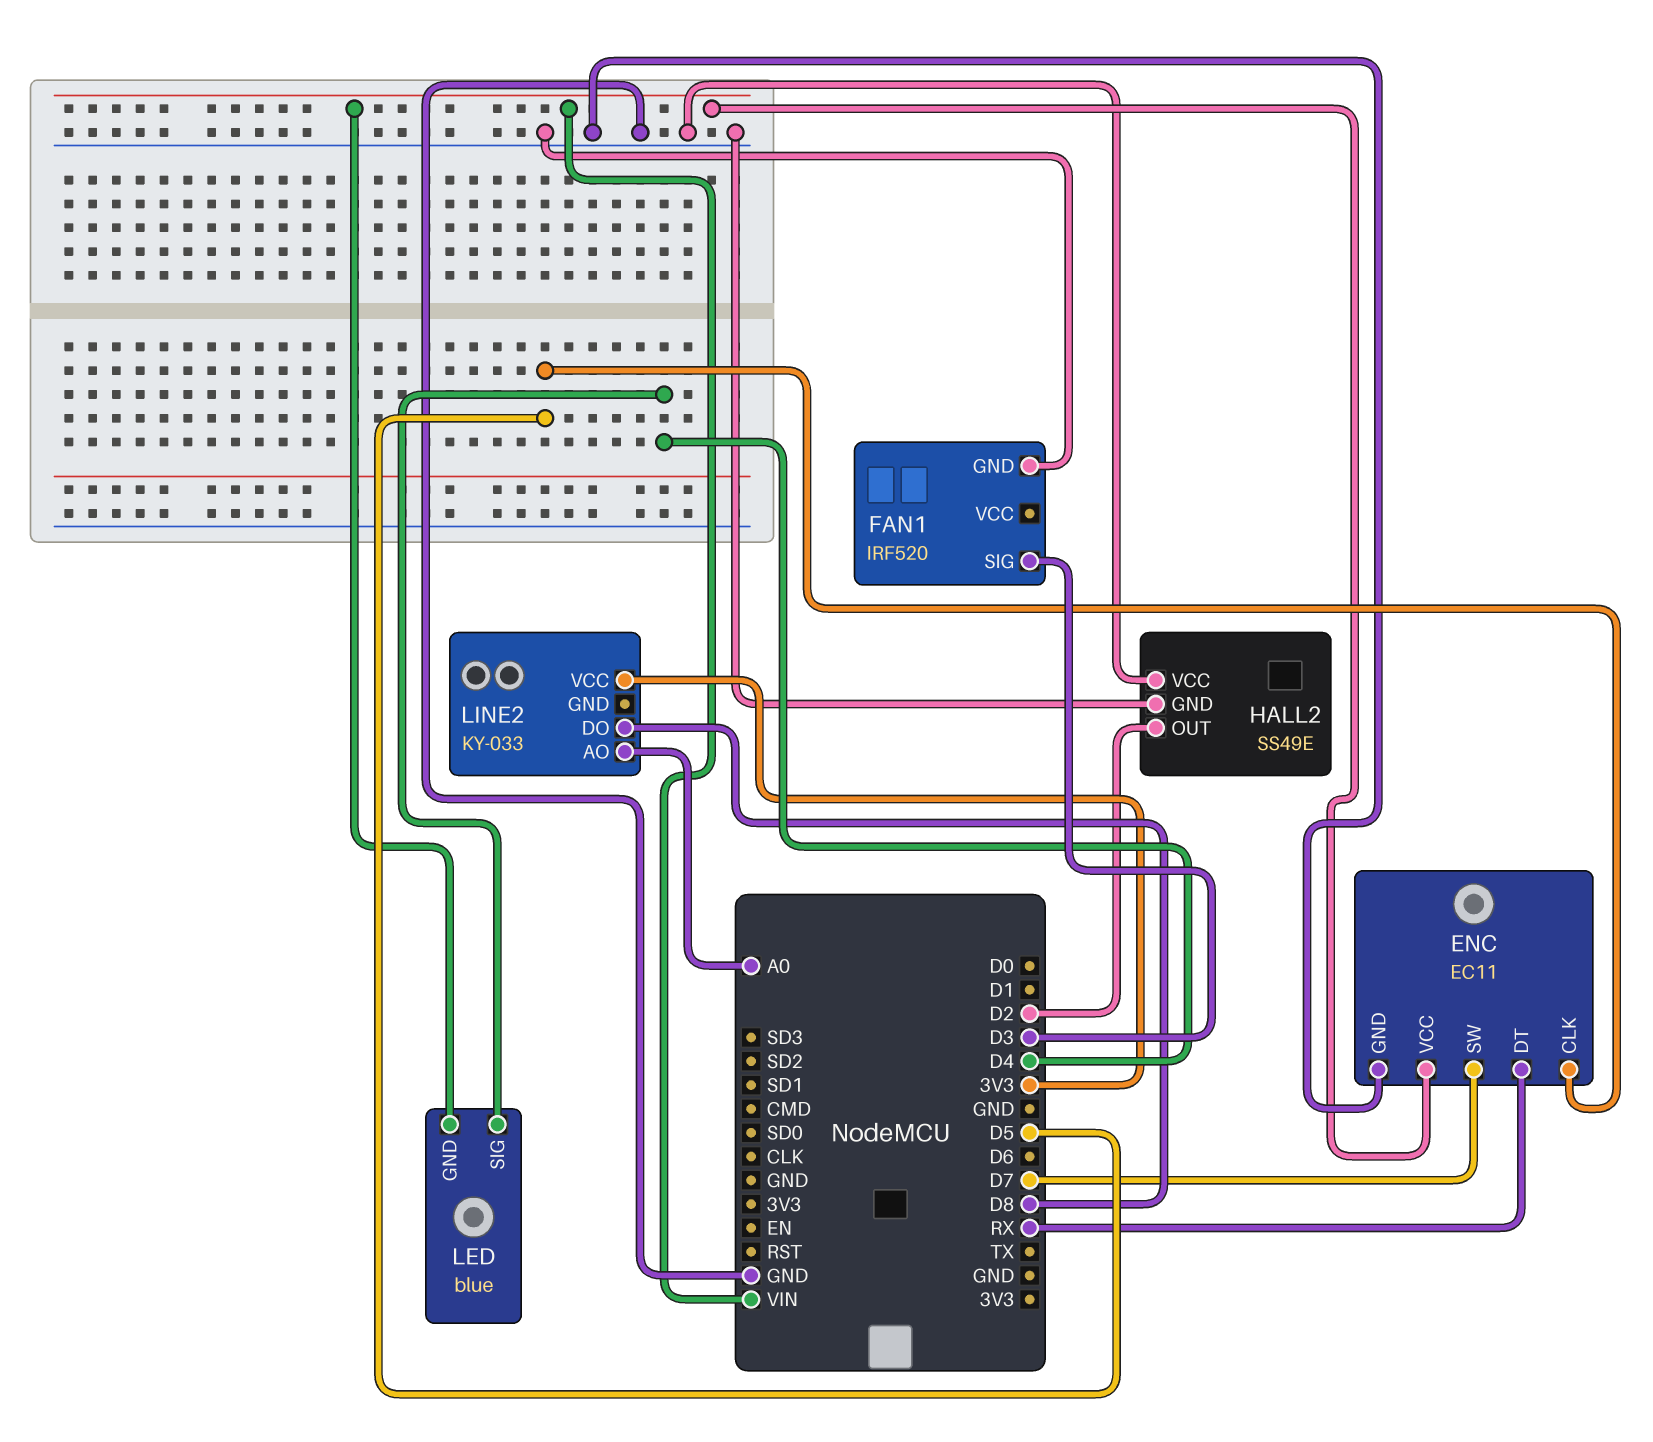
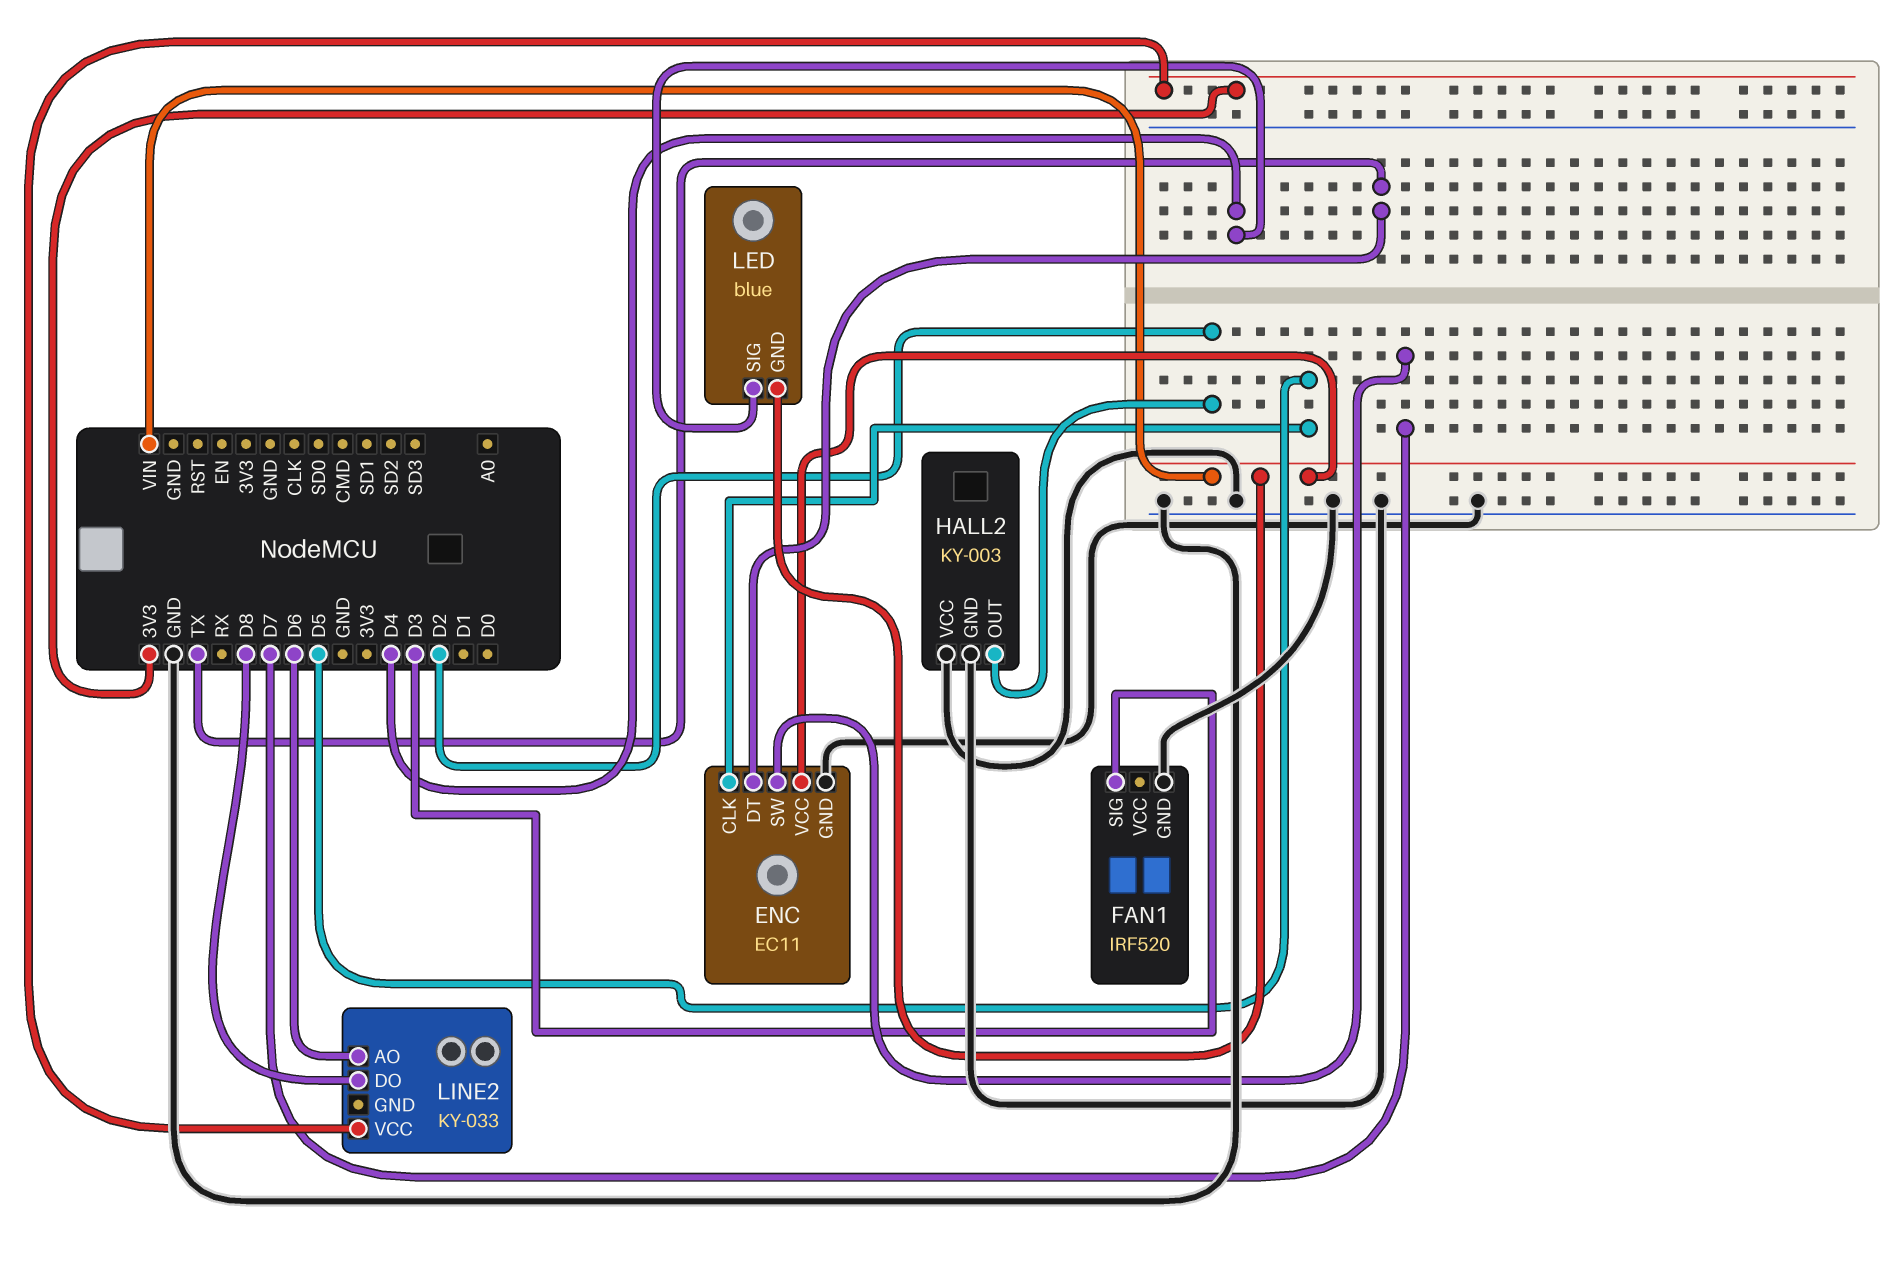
ENC pin DT: RX -> TX
HALL2: SS49E -> KY-003
LINE2 pin AO: A0 -> D6

